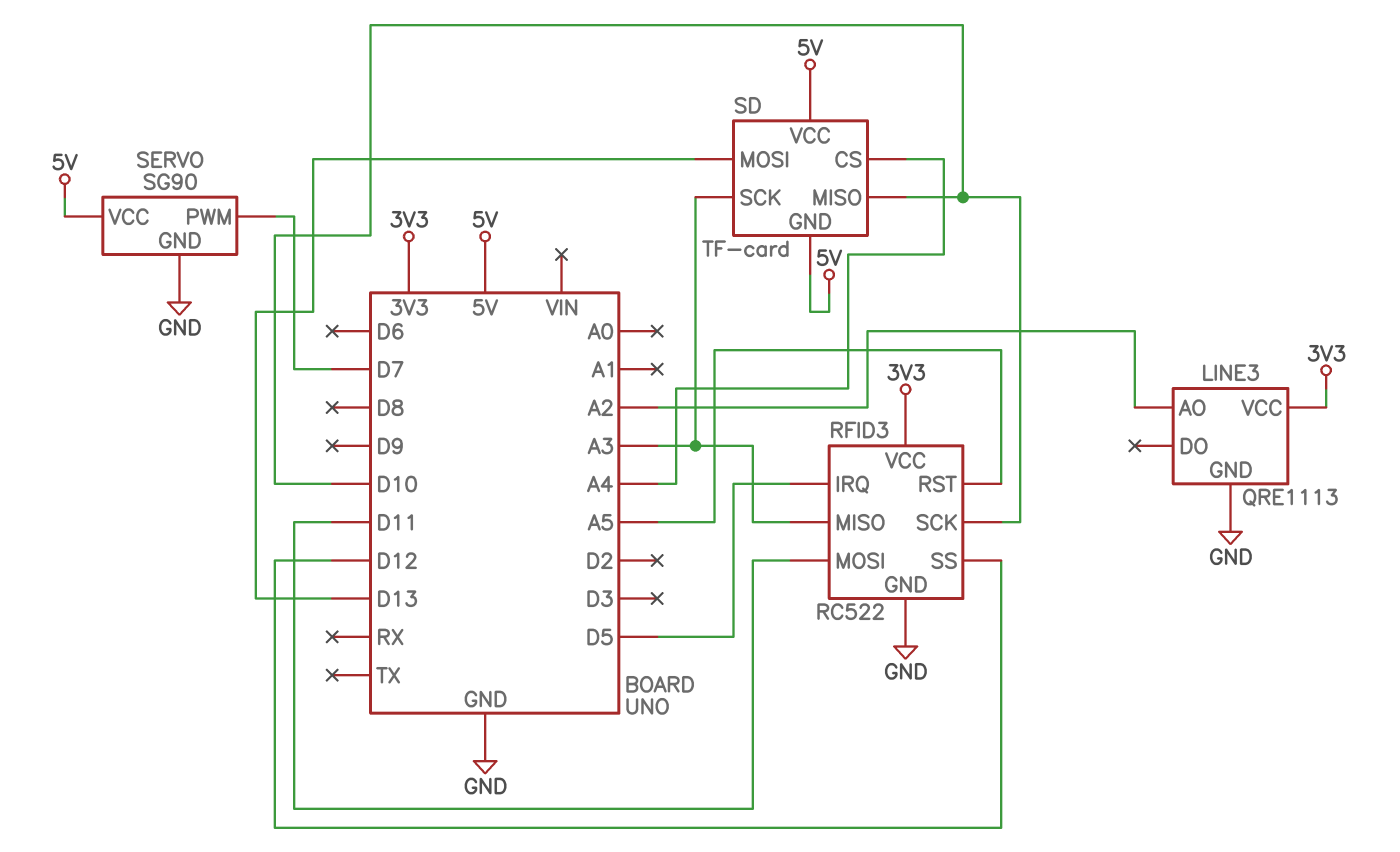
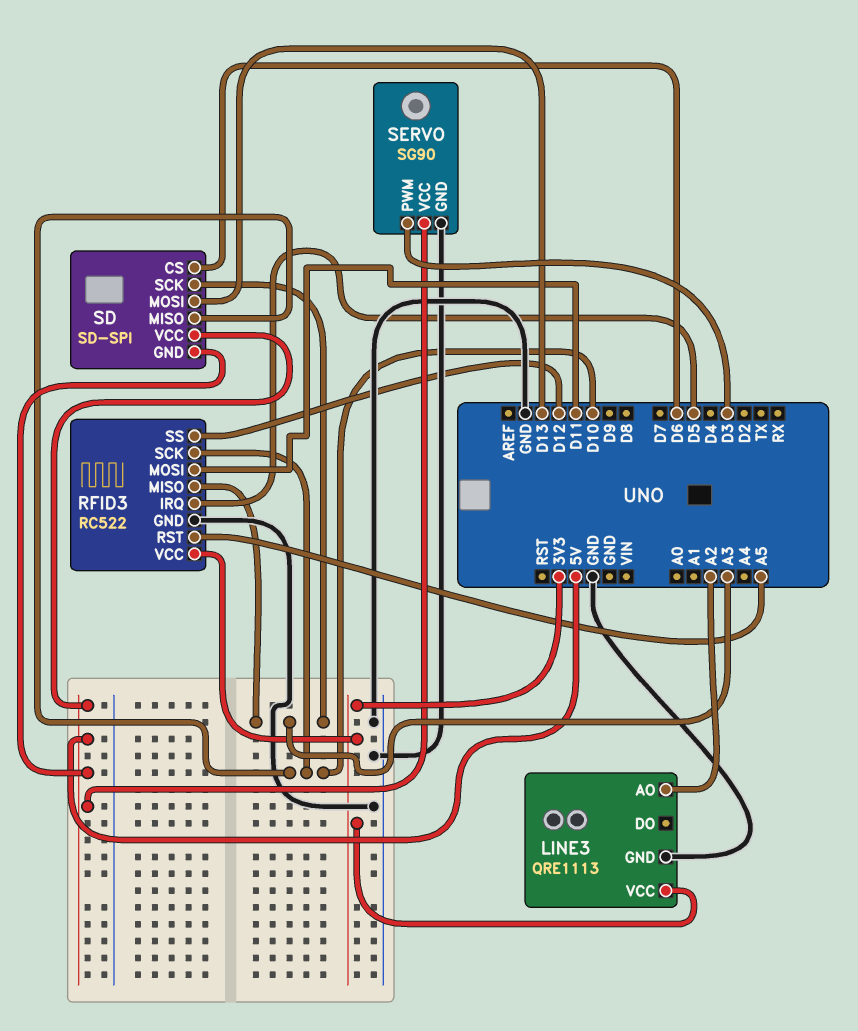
SD: TF-card -> SD-SPI
SD pin CS: A4 -> D6
SERVO pin PWM: D7 -> D3

